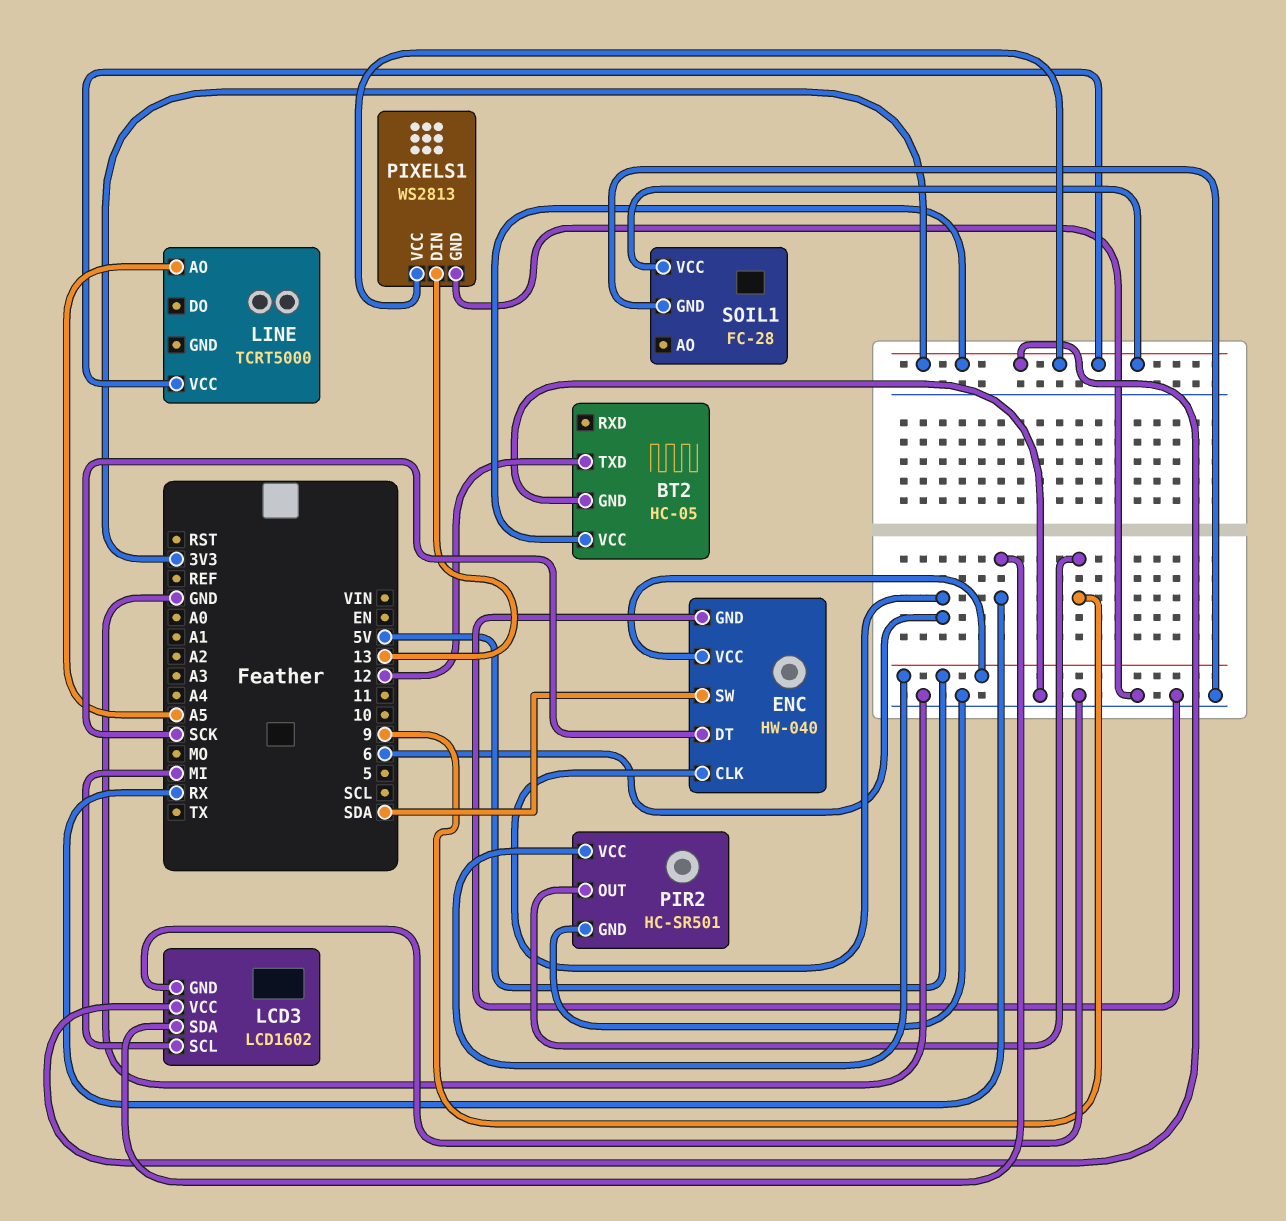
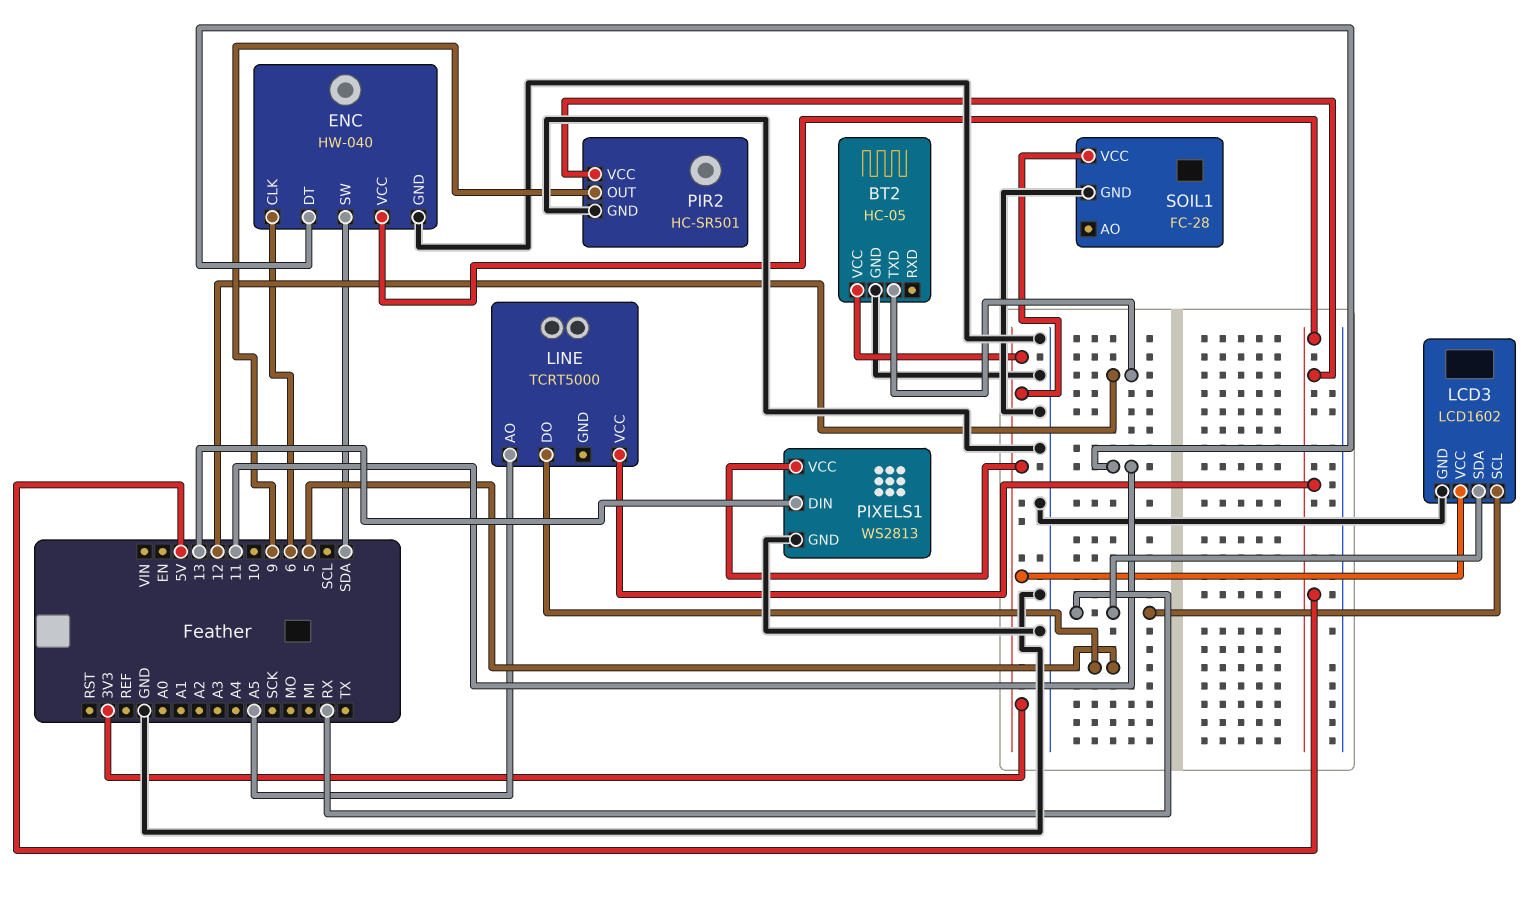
ENC pin DT: SCK -> 11
LCD3 pin SCL: MI -> RX
LINE pin DO: none -> 5
LINE pin VCC: 3V3 -> 5V

